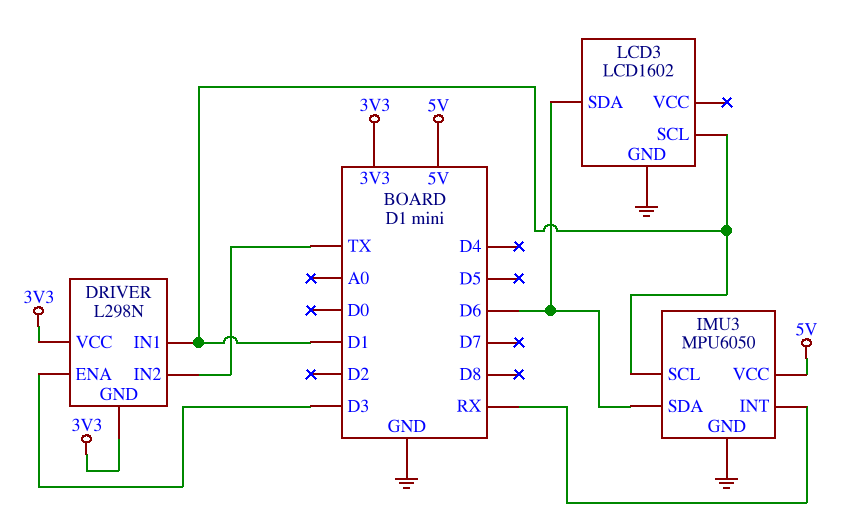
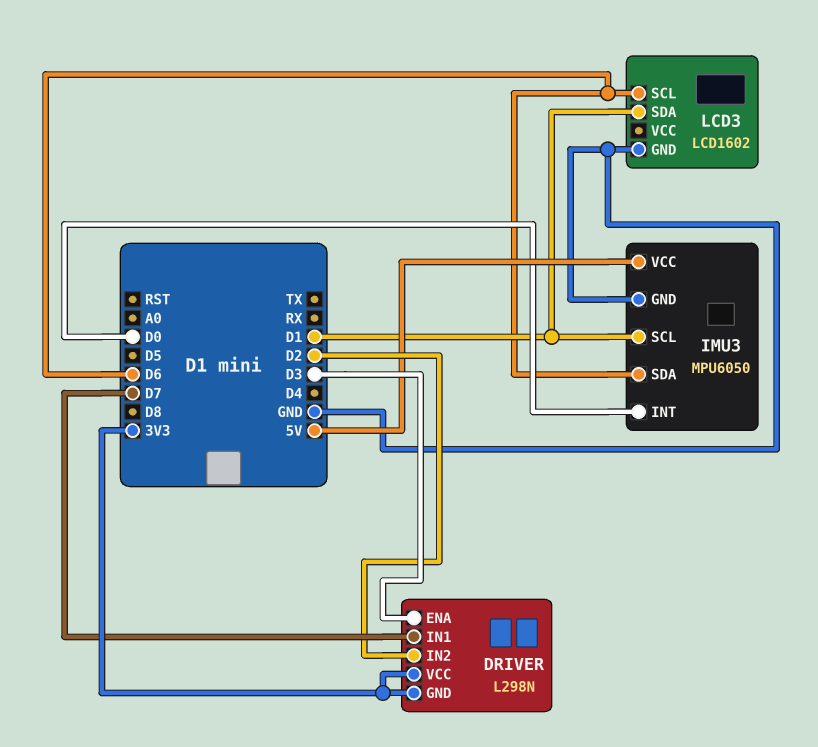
DRIVER pin IN1: D1 -> D7
DRIVER pin IN2: TX -> D2
IMU3 pin INT: RX -> D0
LCD3 pin SCL: D1 -> D6
LCD3 pin SDA: D6 -> D1

